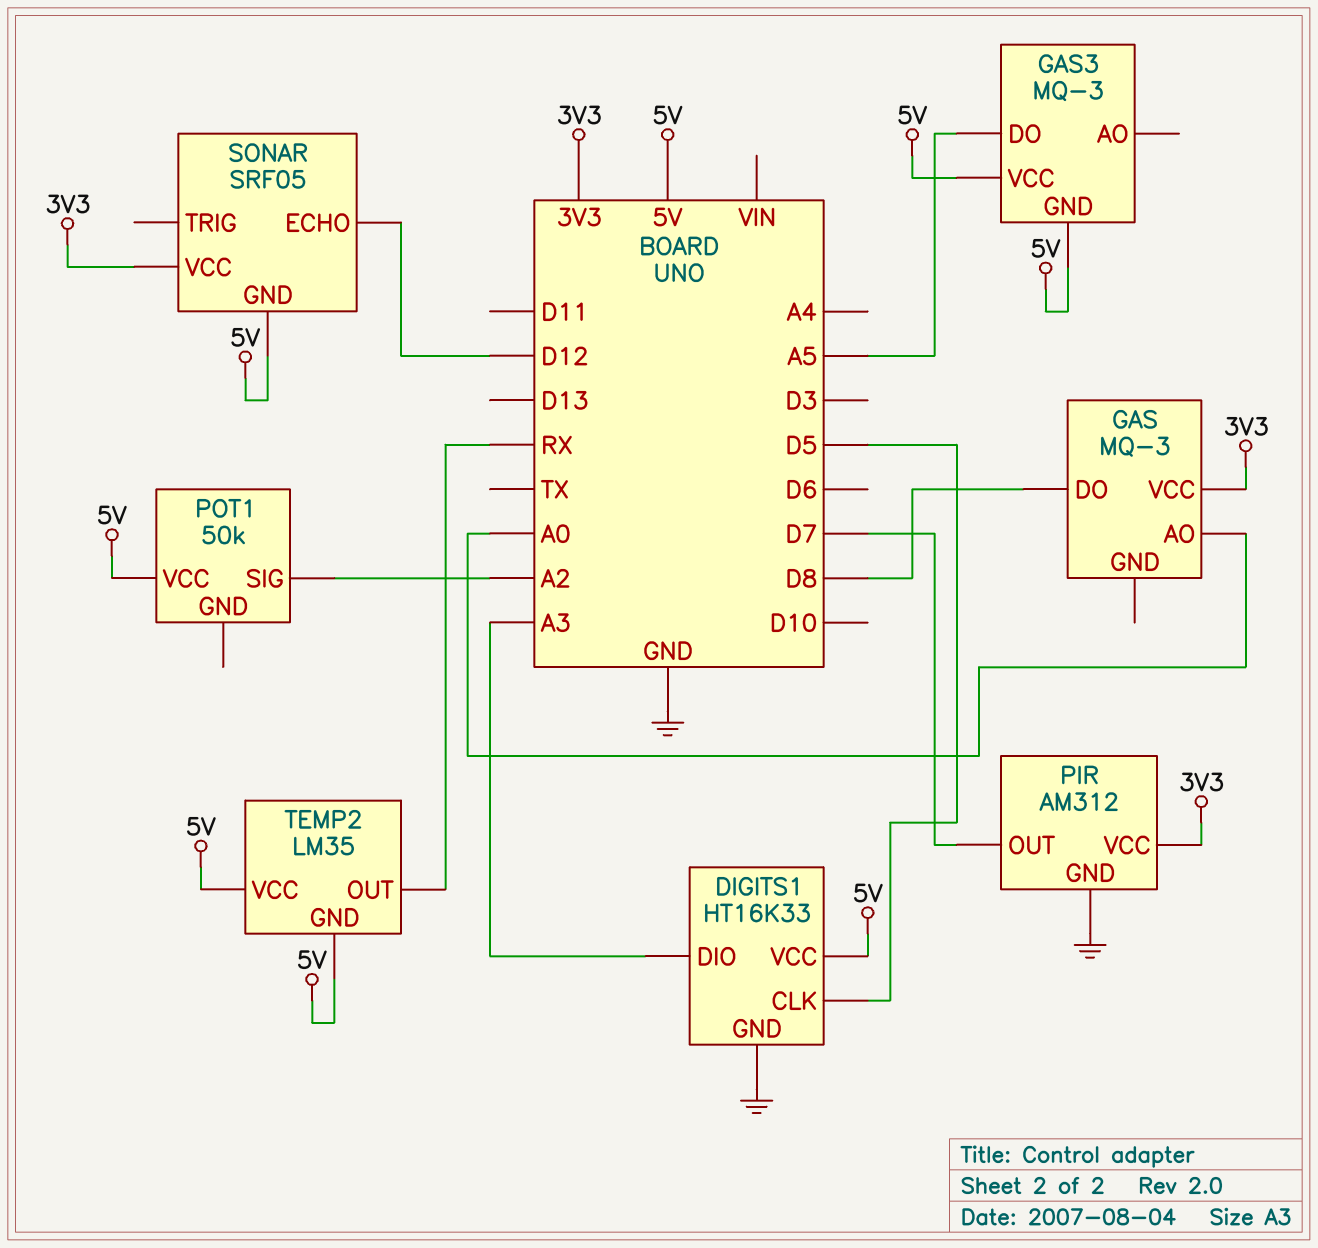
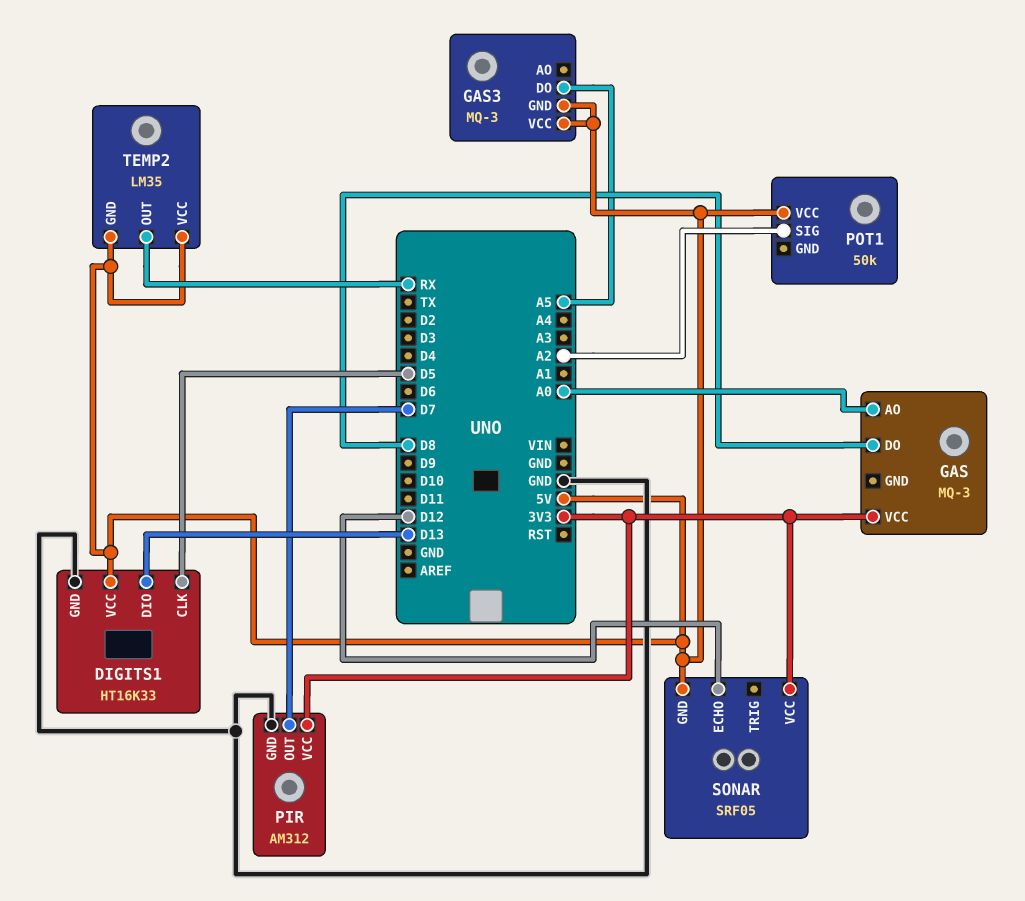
DIGITS1 pin DIO: A3 -> D13

